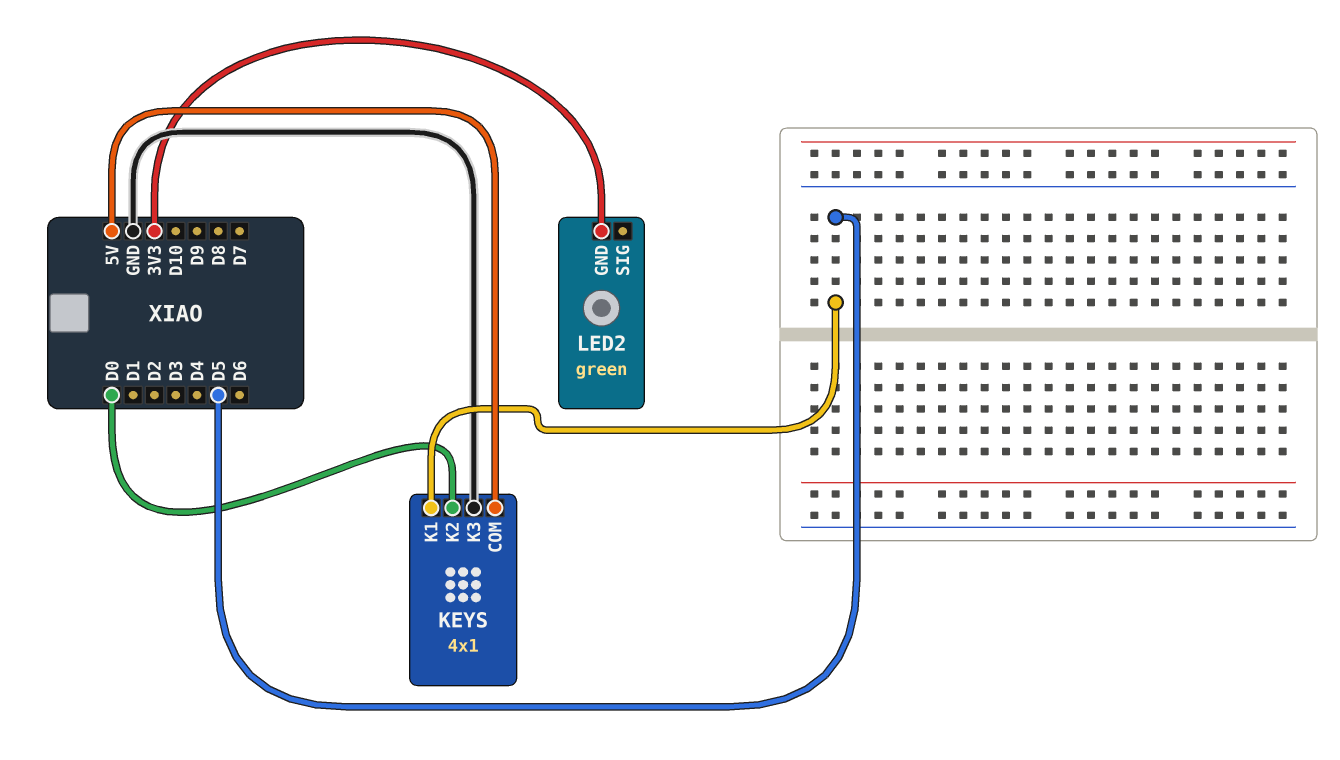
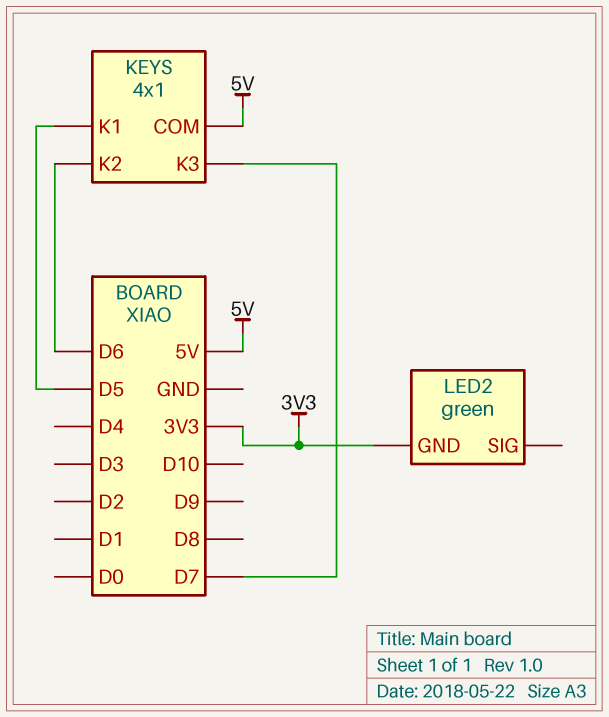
KEYS pin K2: D0 -> D6
KEYS pin K3: GND -> D7

